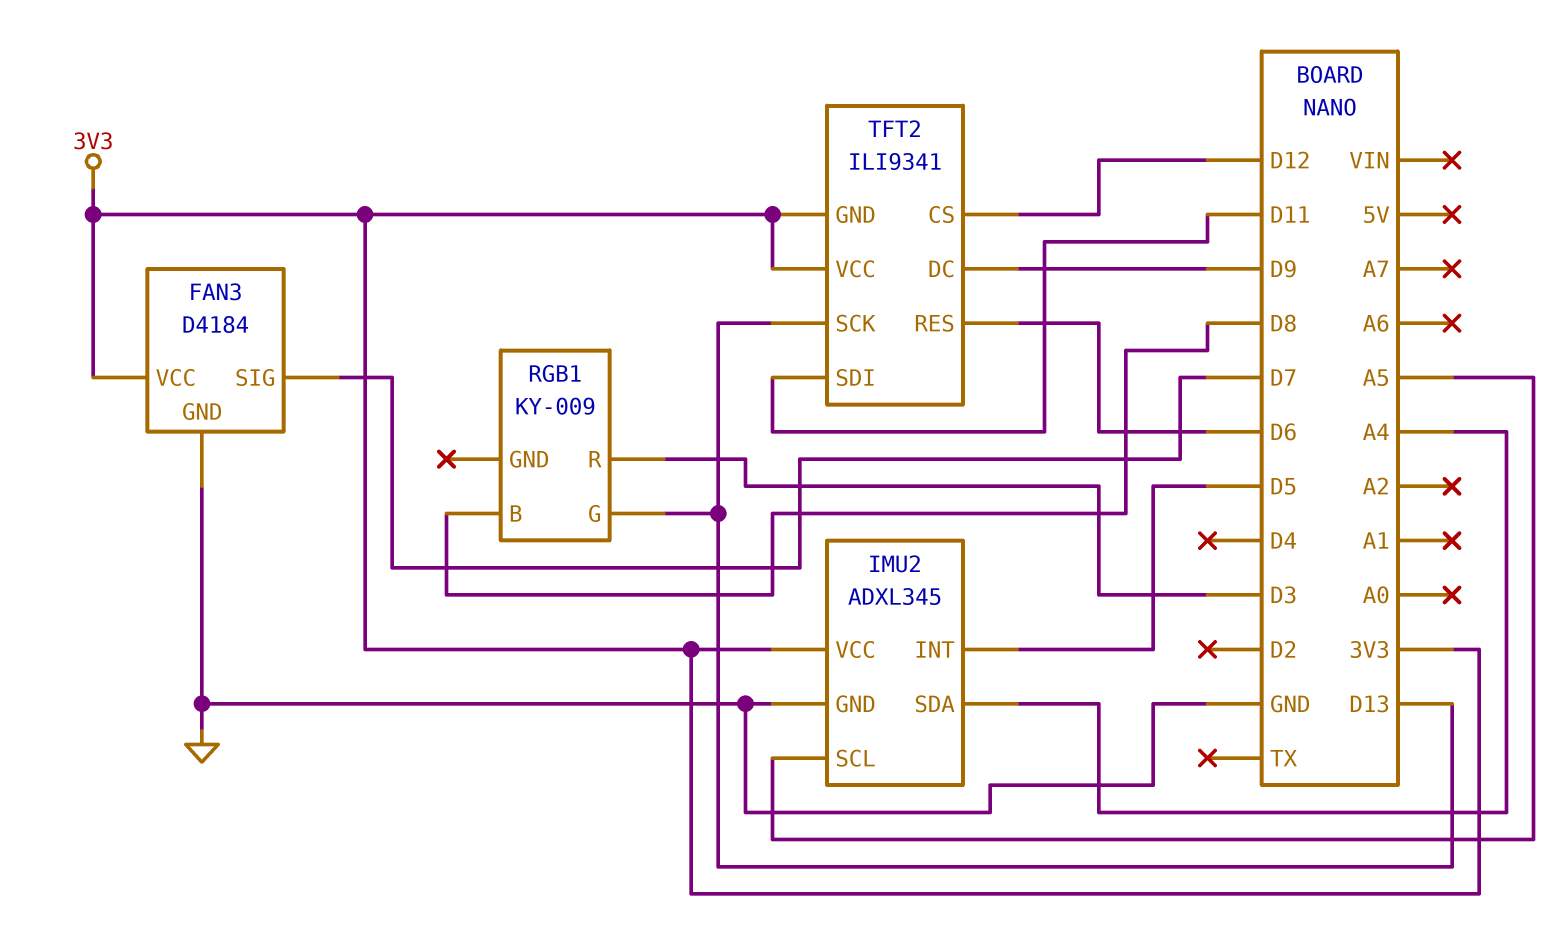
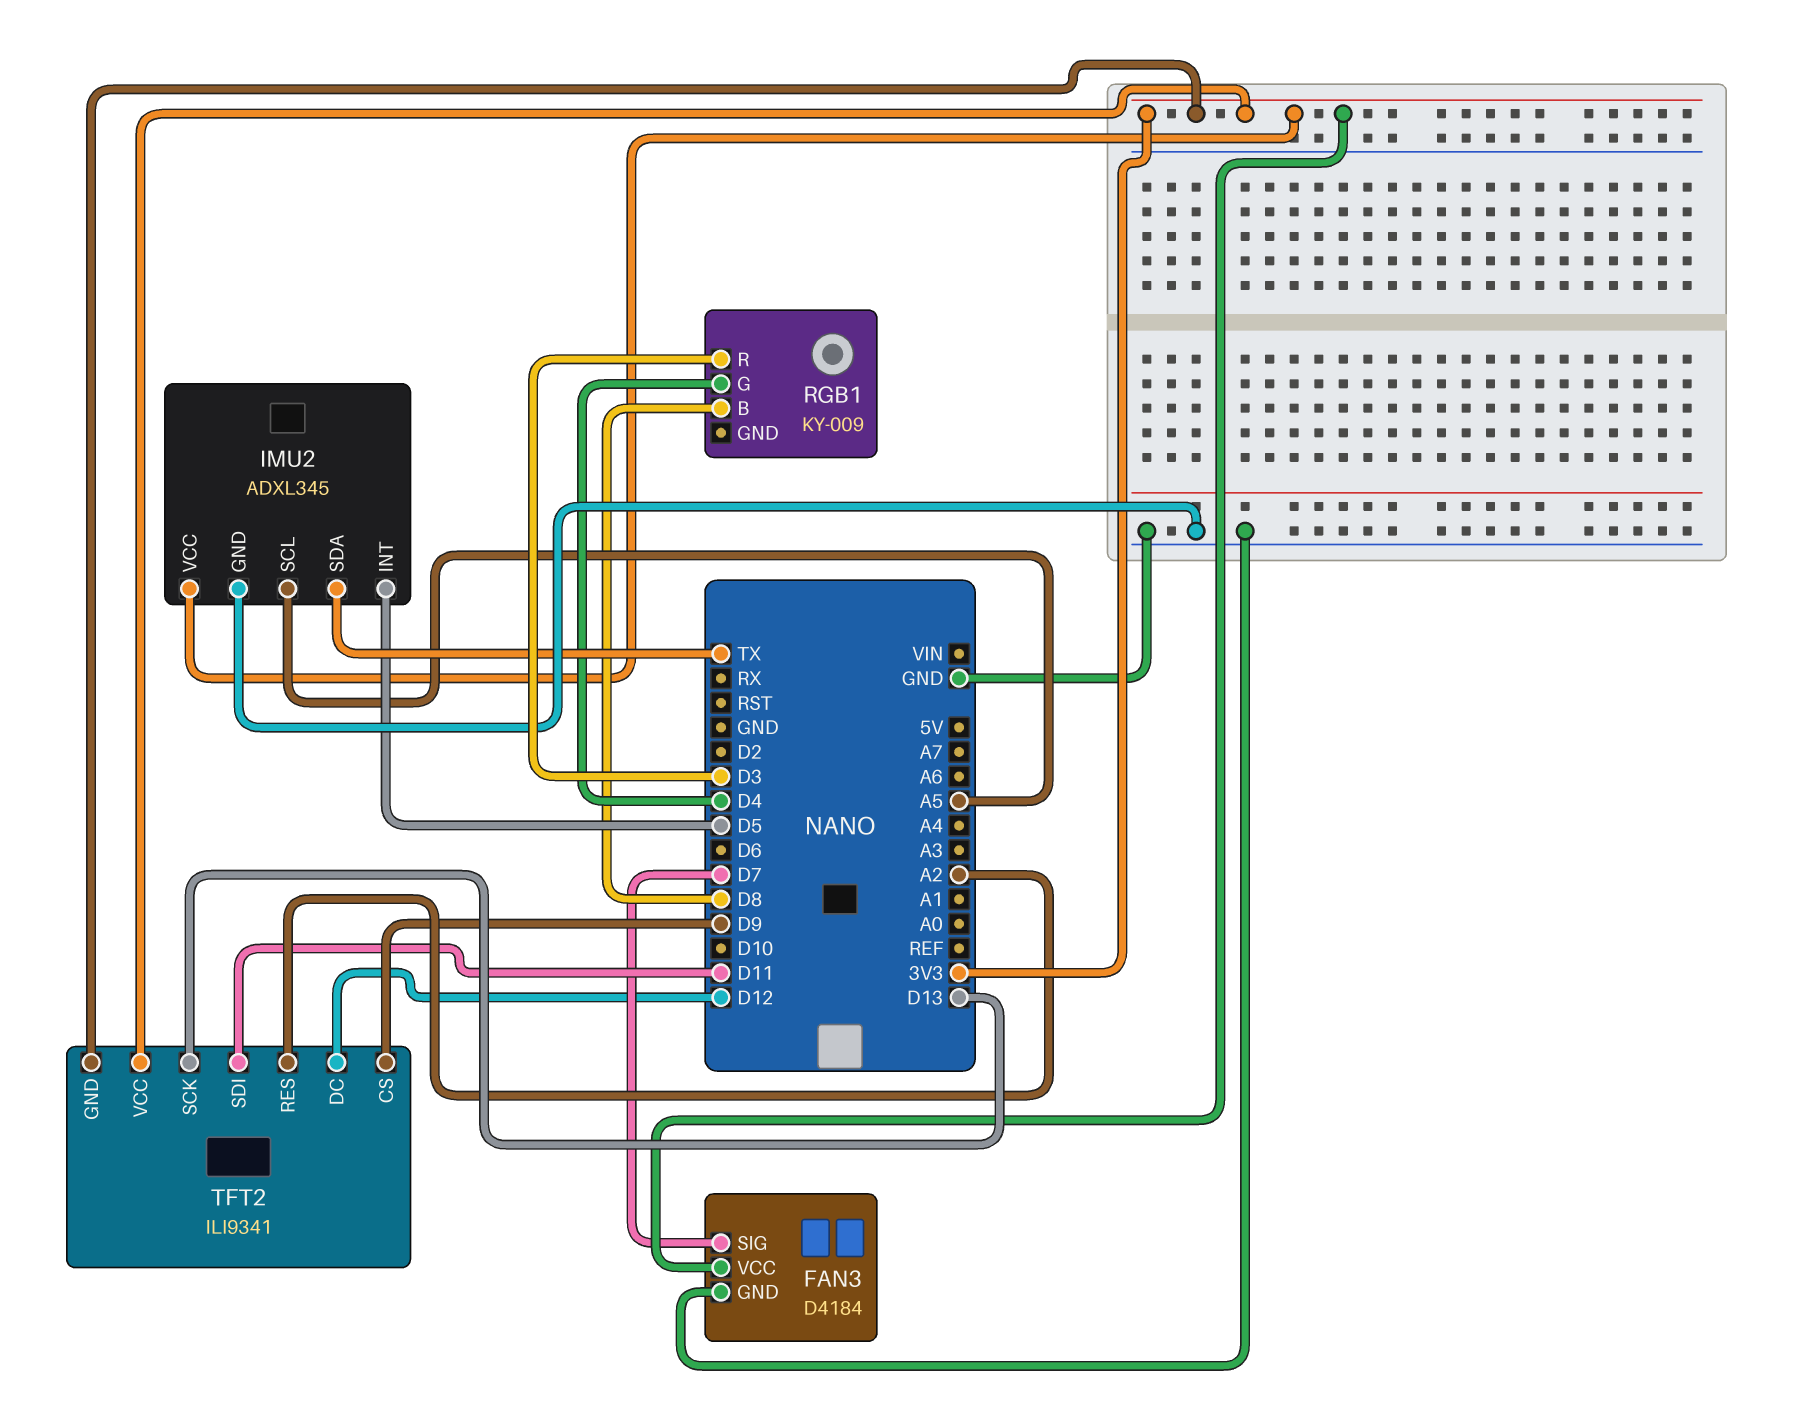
IMU2 pin SDA: A4 -> TX
RGB1 pin G: D13 -> D4
TFT2 pin CS: D12 -> D9
TFT2 pin DC: D9 -> D12
TFT2 pin RES: D6 -> A2

